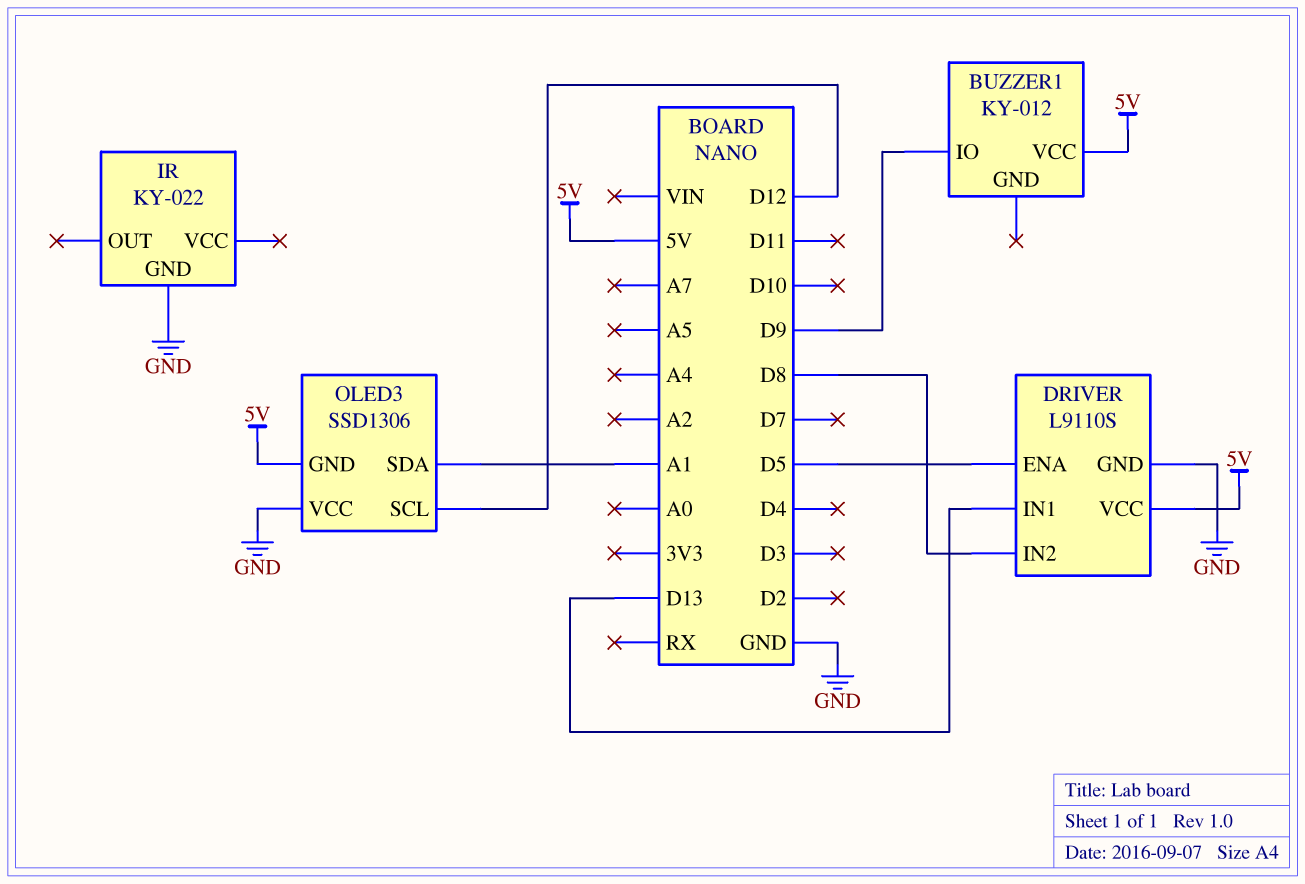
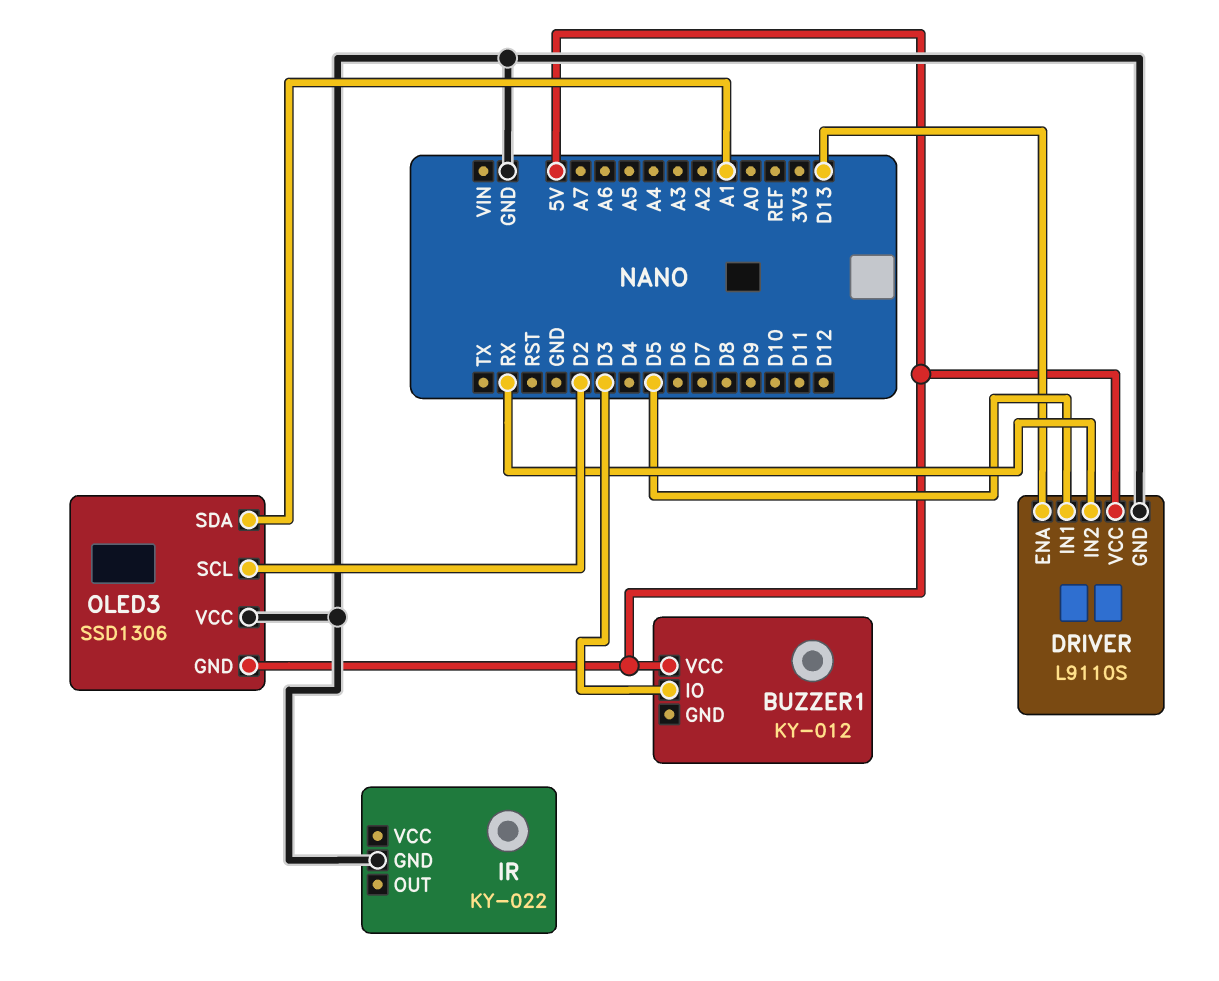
BUZZER1 pin IO: D9 -> D3
DRIVER pin ENA: D5 -> D13
DRIVER pin IN1: D13 -> D5
DRIVER pin IN2: D8 -> RX
OLED3 pin SCL: D12 -> D2

